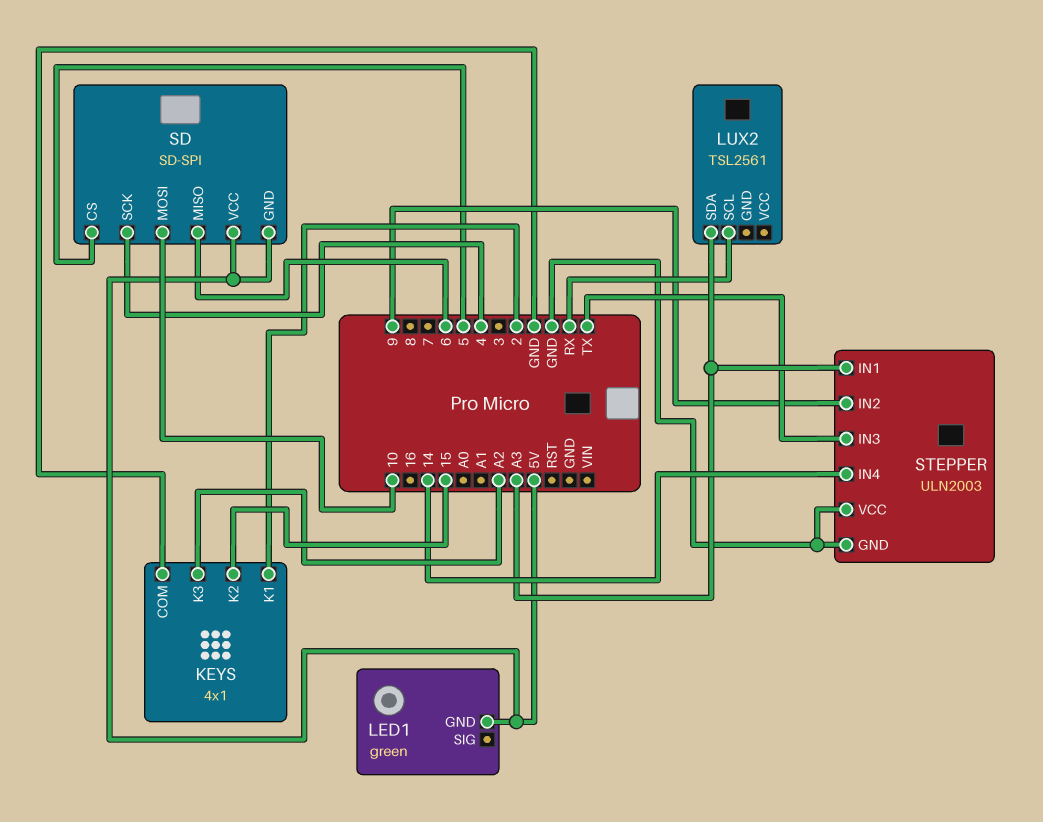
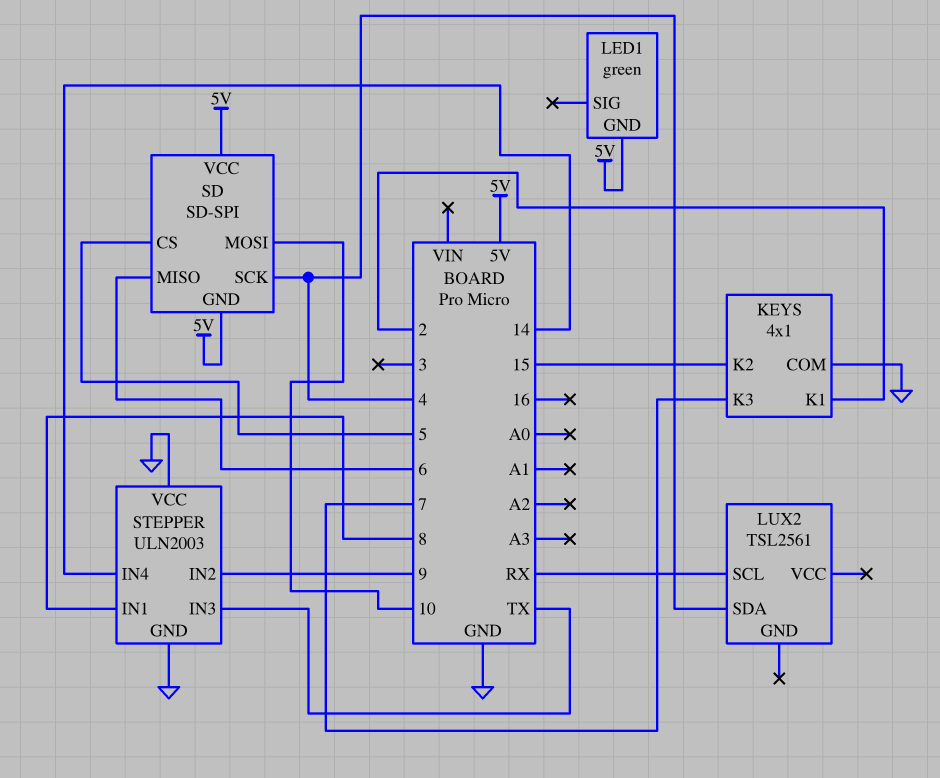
KEYS pin K3: A2 -> 7
LUX2 pin SDA: A3 -> 4
STEPPER pin IN1: A3 -> 8

